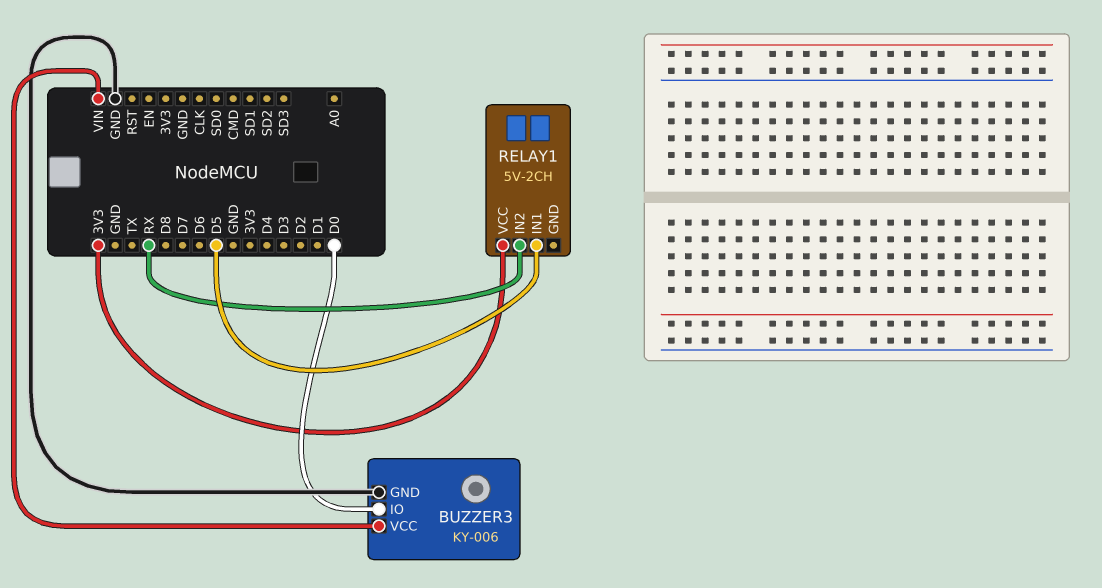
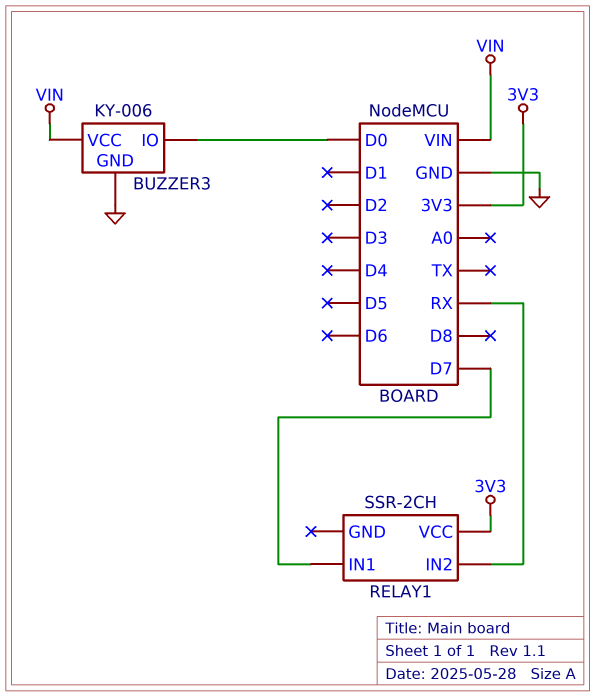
RELAY1: 5V-2CH -> SSR-2CH
RELAY1 pin IN1: D5 -> D7

